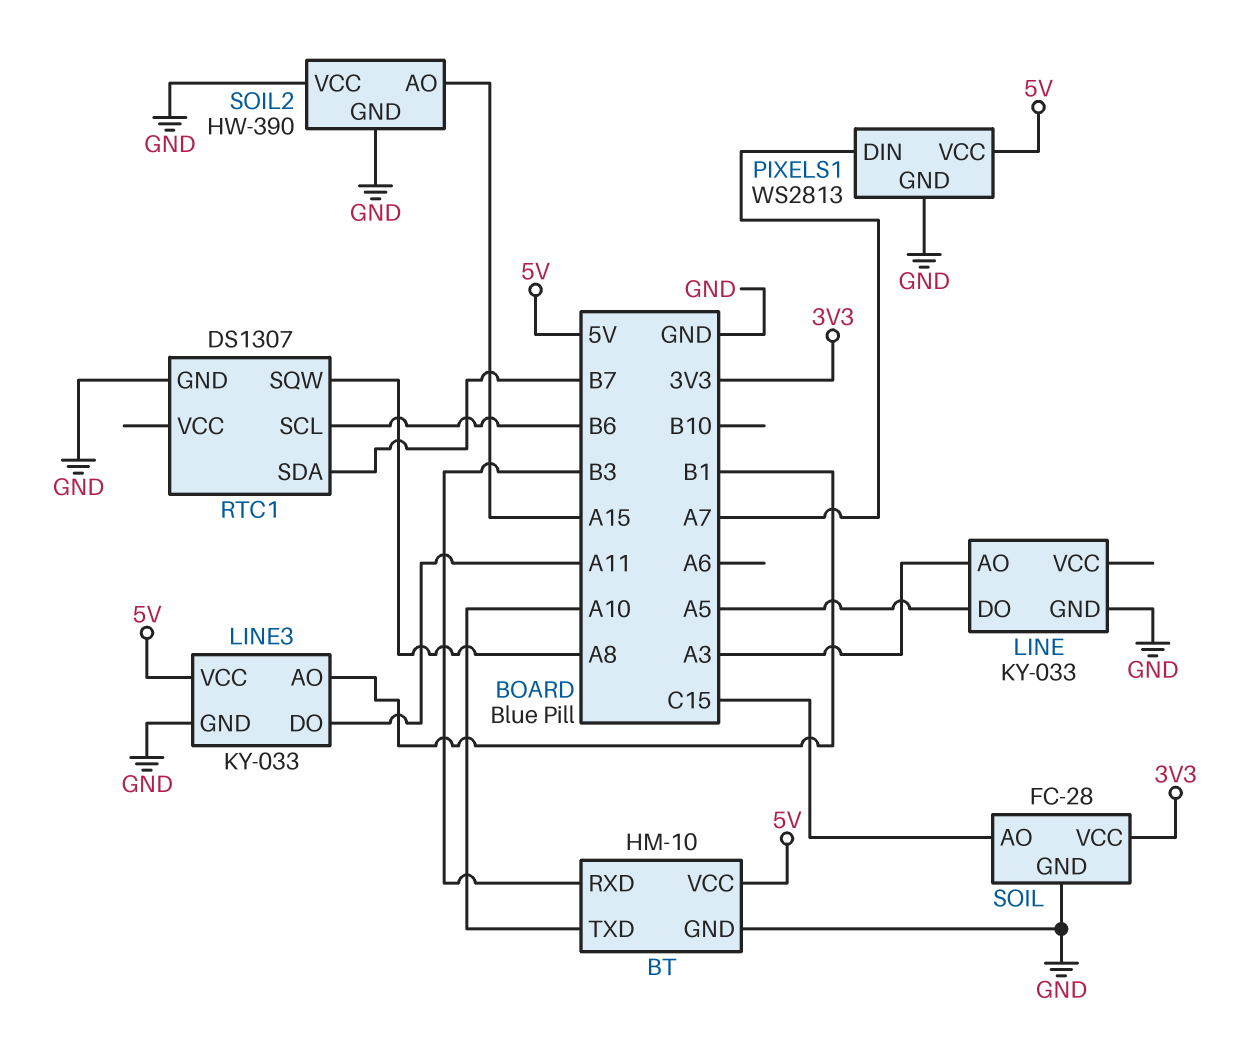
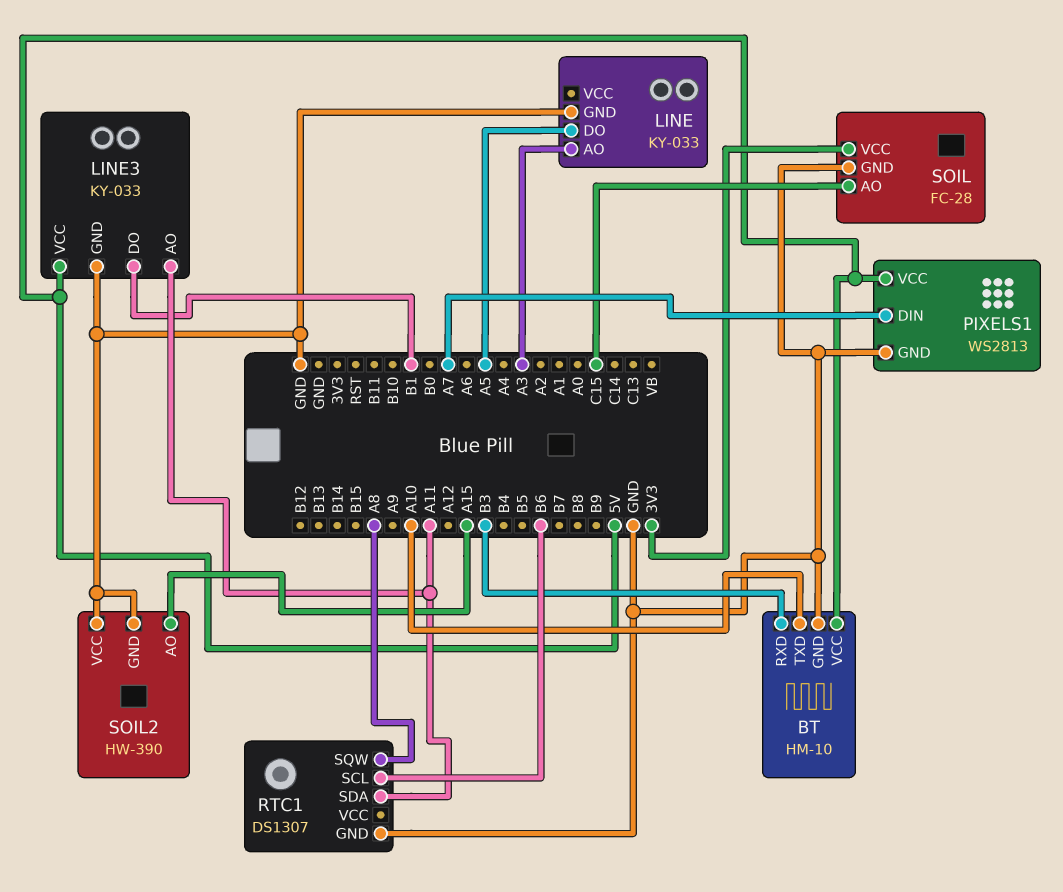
LINE3 pin AO: B1 -> A11
LINE3 pin DO: A11 -> B1
RTC1 pin SDA: B7 -> A11

